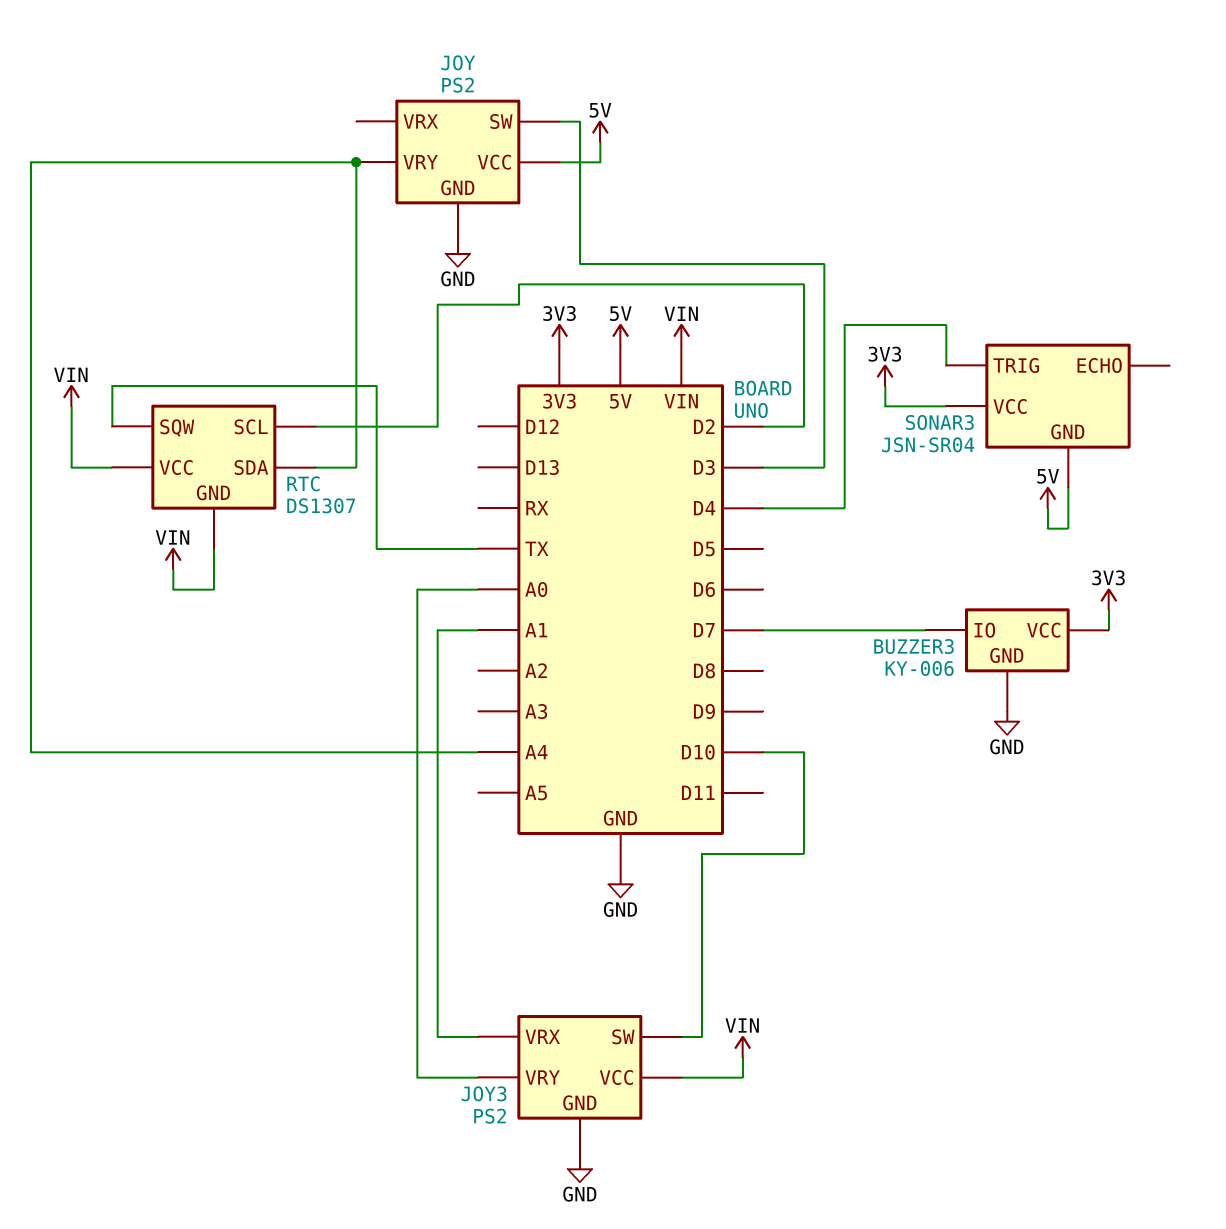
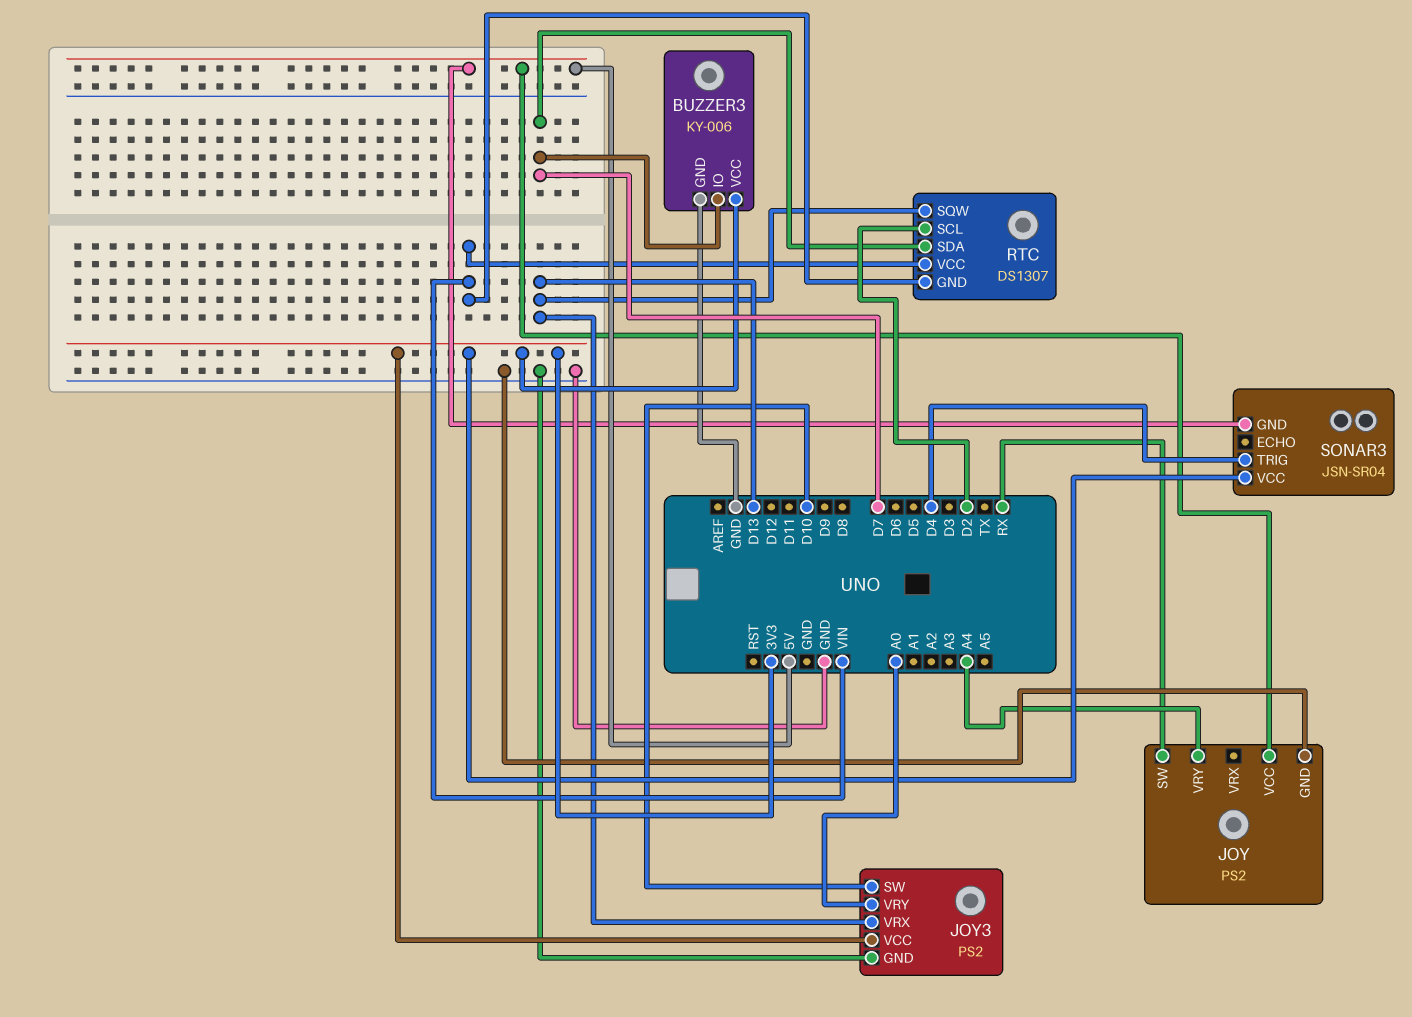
JOY pin SW: D3 -> RX
JOY3 pin VCC: VIN -> 3V3
JOY3 pin VRX: A1 -> D13
RTC pin SDA: A4 -> D7
RTC pin SQW: TX -> D13

